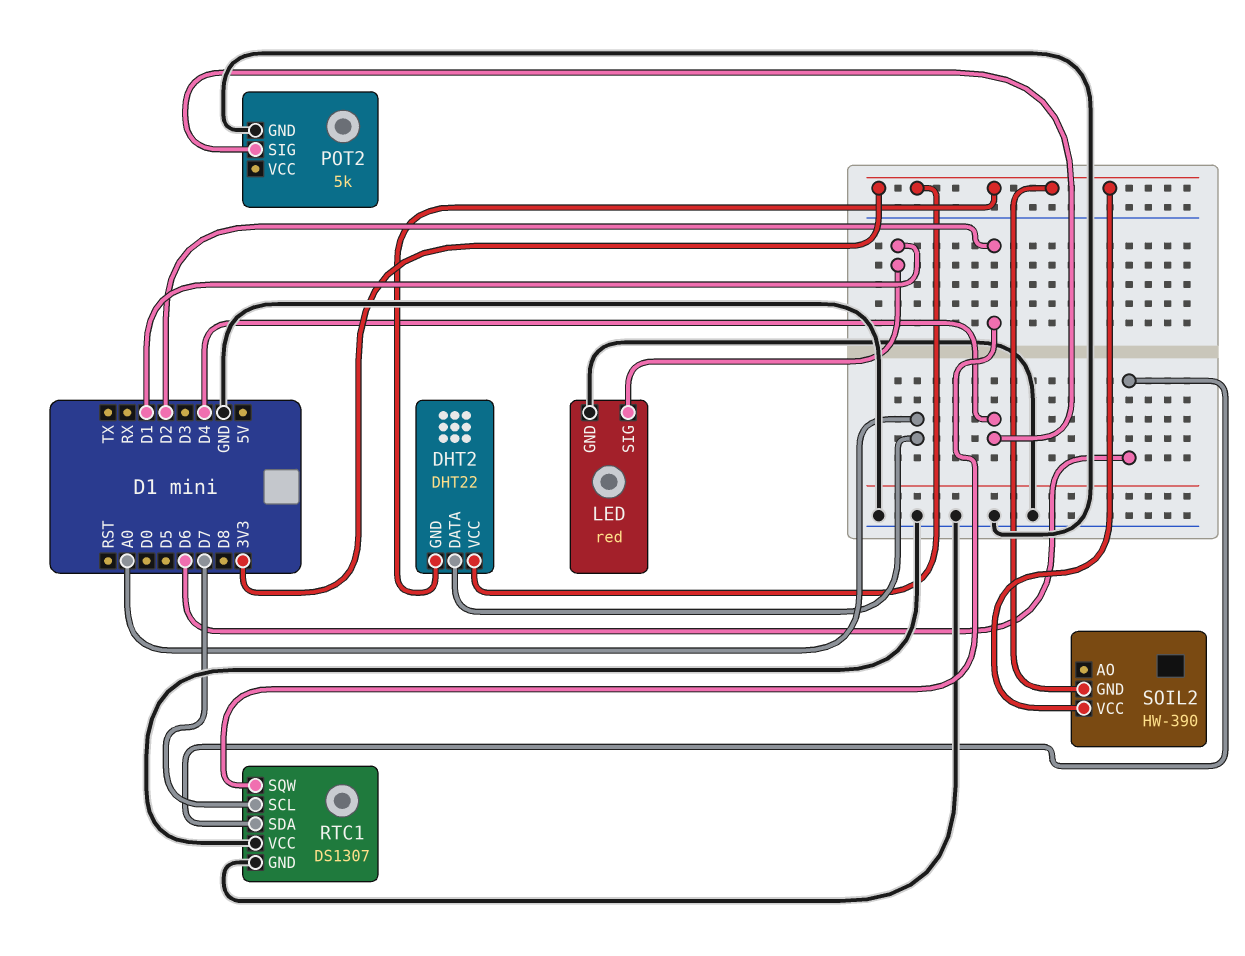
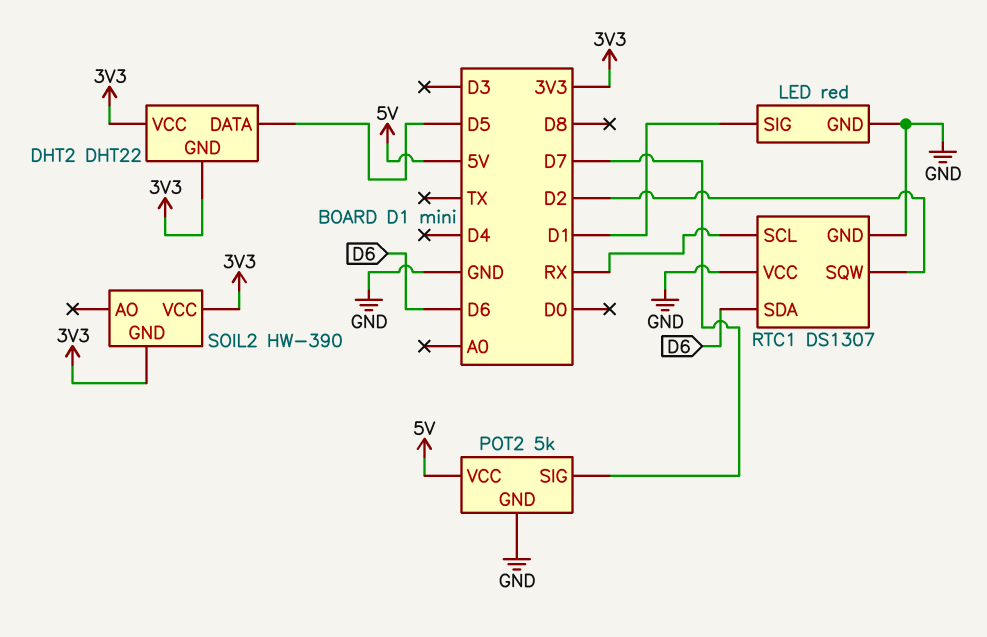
DHT2 pin DATA: A0 -> D5
POT2 pin SIG: D4 -> D7
POT2 pin VCC: none -> 5V
RTC1 pin SCL: D7 -> RX

